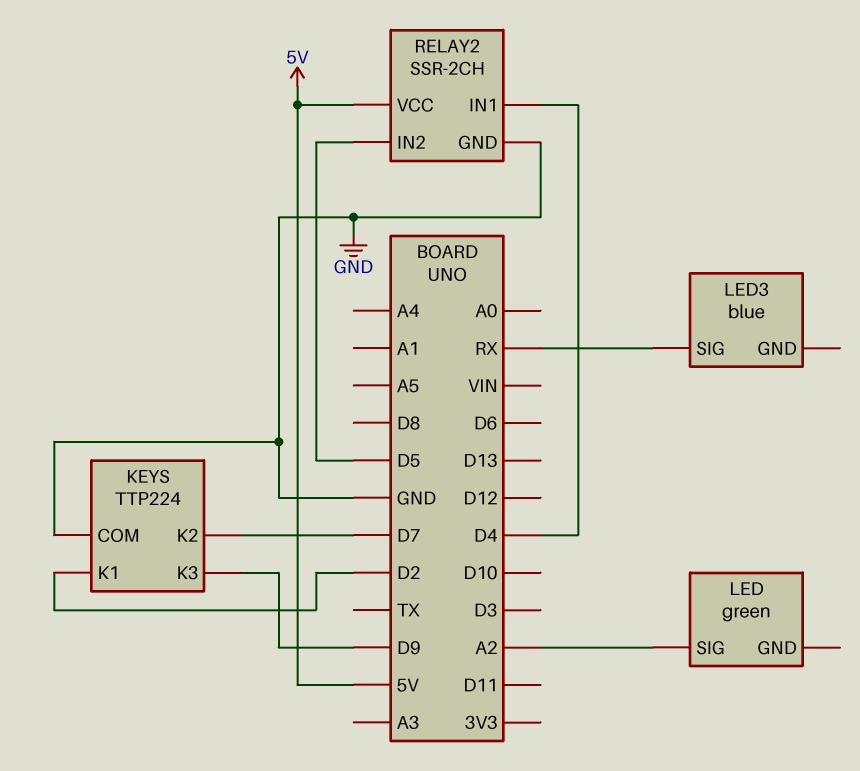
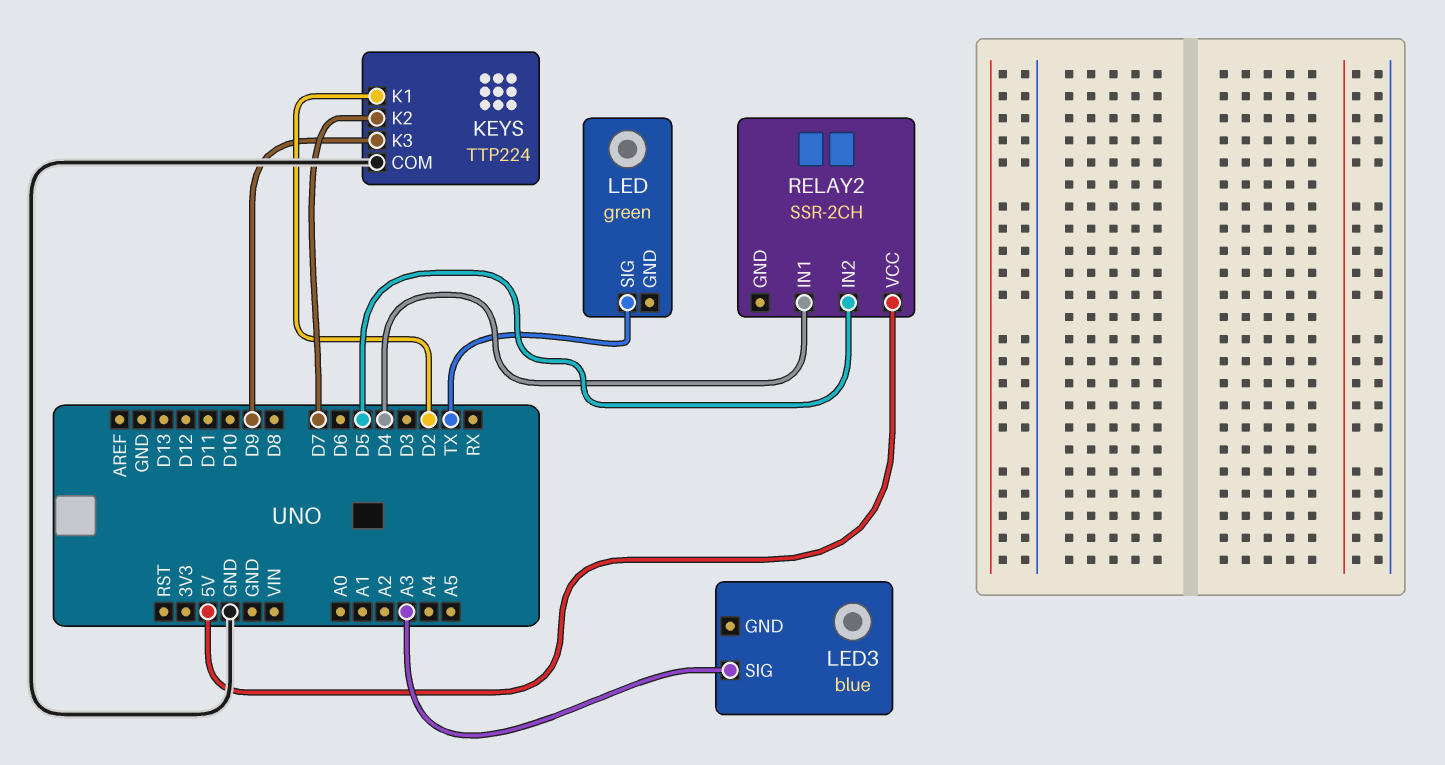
LED pin SIG: A2 -> TX
LED3 pin SIG: RX -> A3
RELAY2 pin GND: GND -> none

